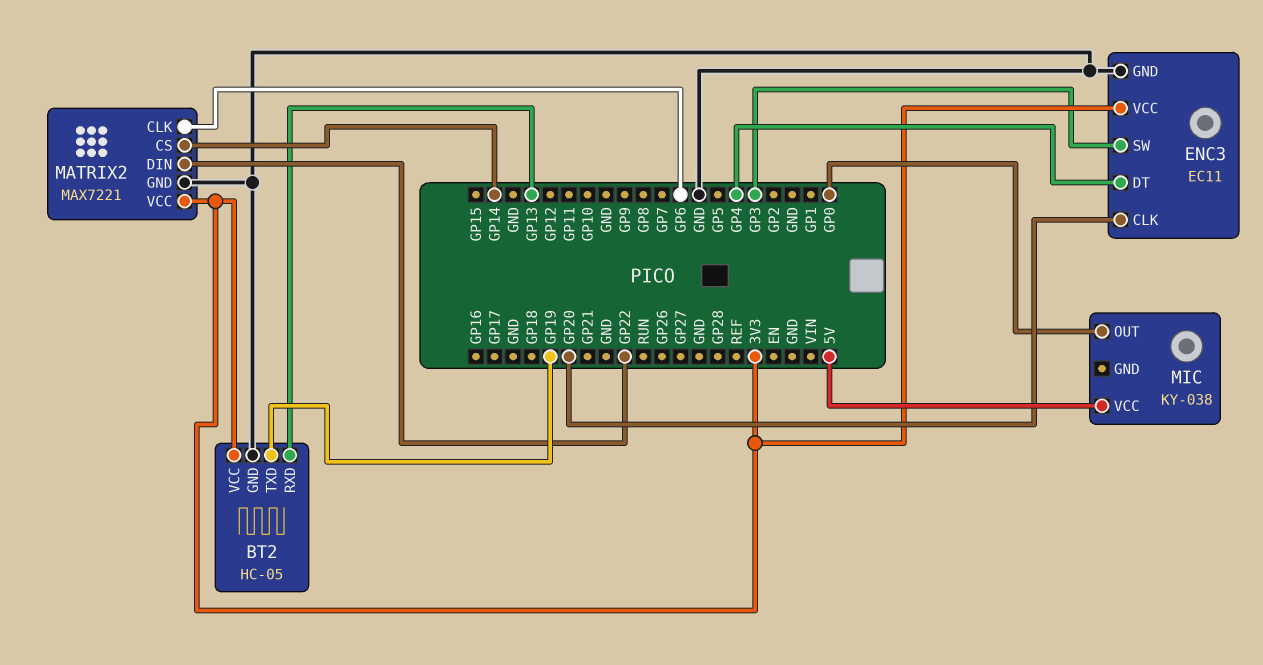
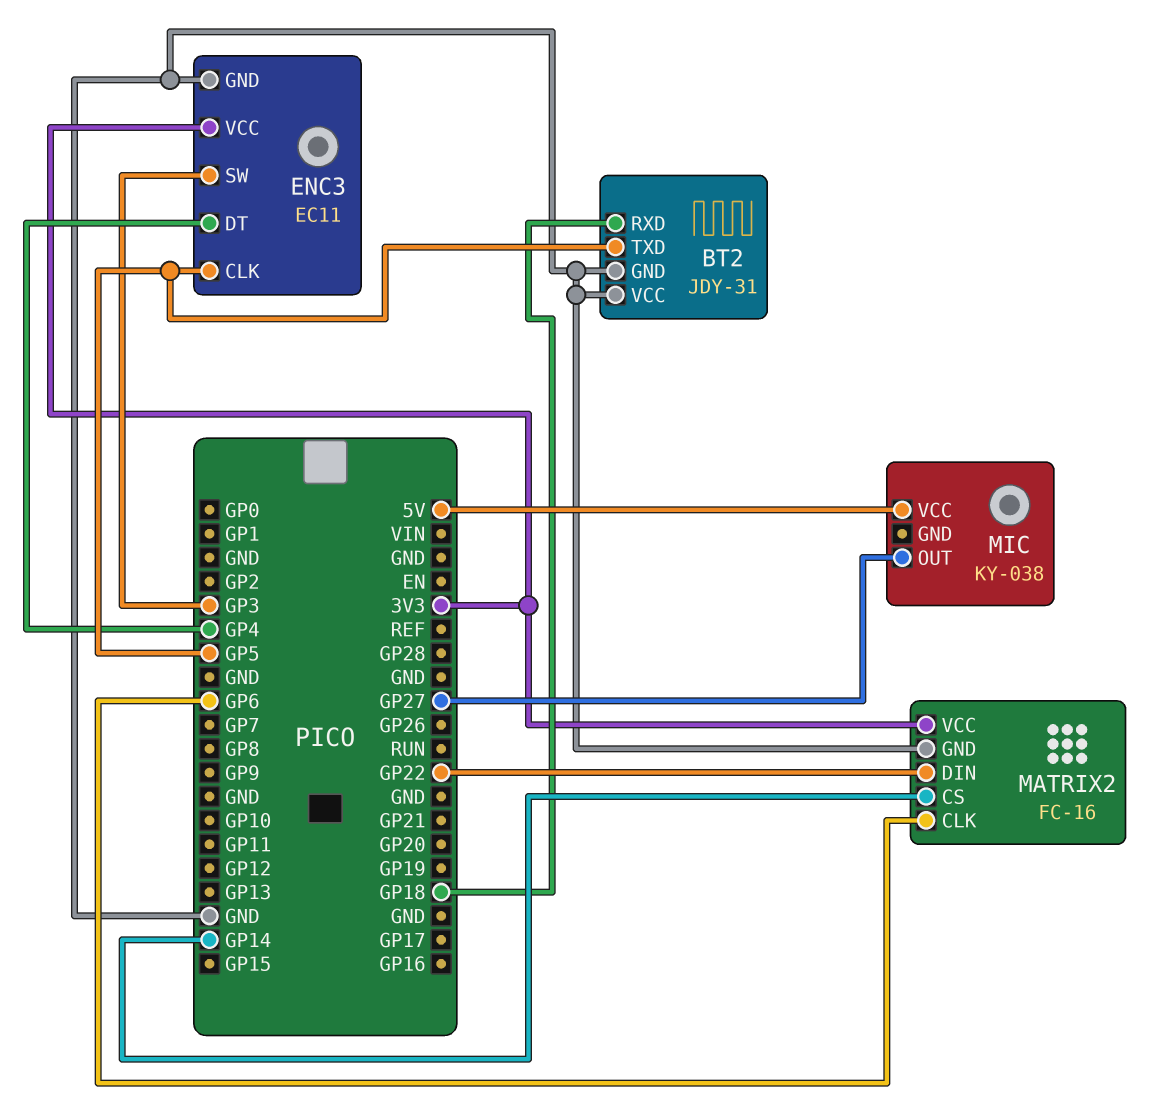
BT2: HC-05 -> JDY-31
BT2 pin RXD: GP13 -> GP18
BT2 pin TXD: GP19 -> GP5
BT2 pin VCC: 3V3 -> GND
ENC3 pin CLK: GP20 -> GP5
MATRIX2: MAX7221 -> FC-16
MIC pin OUT: GP0 -> GP27

